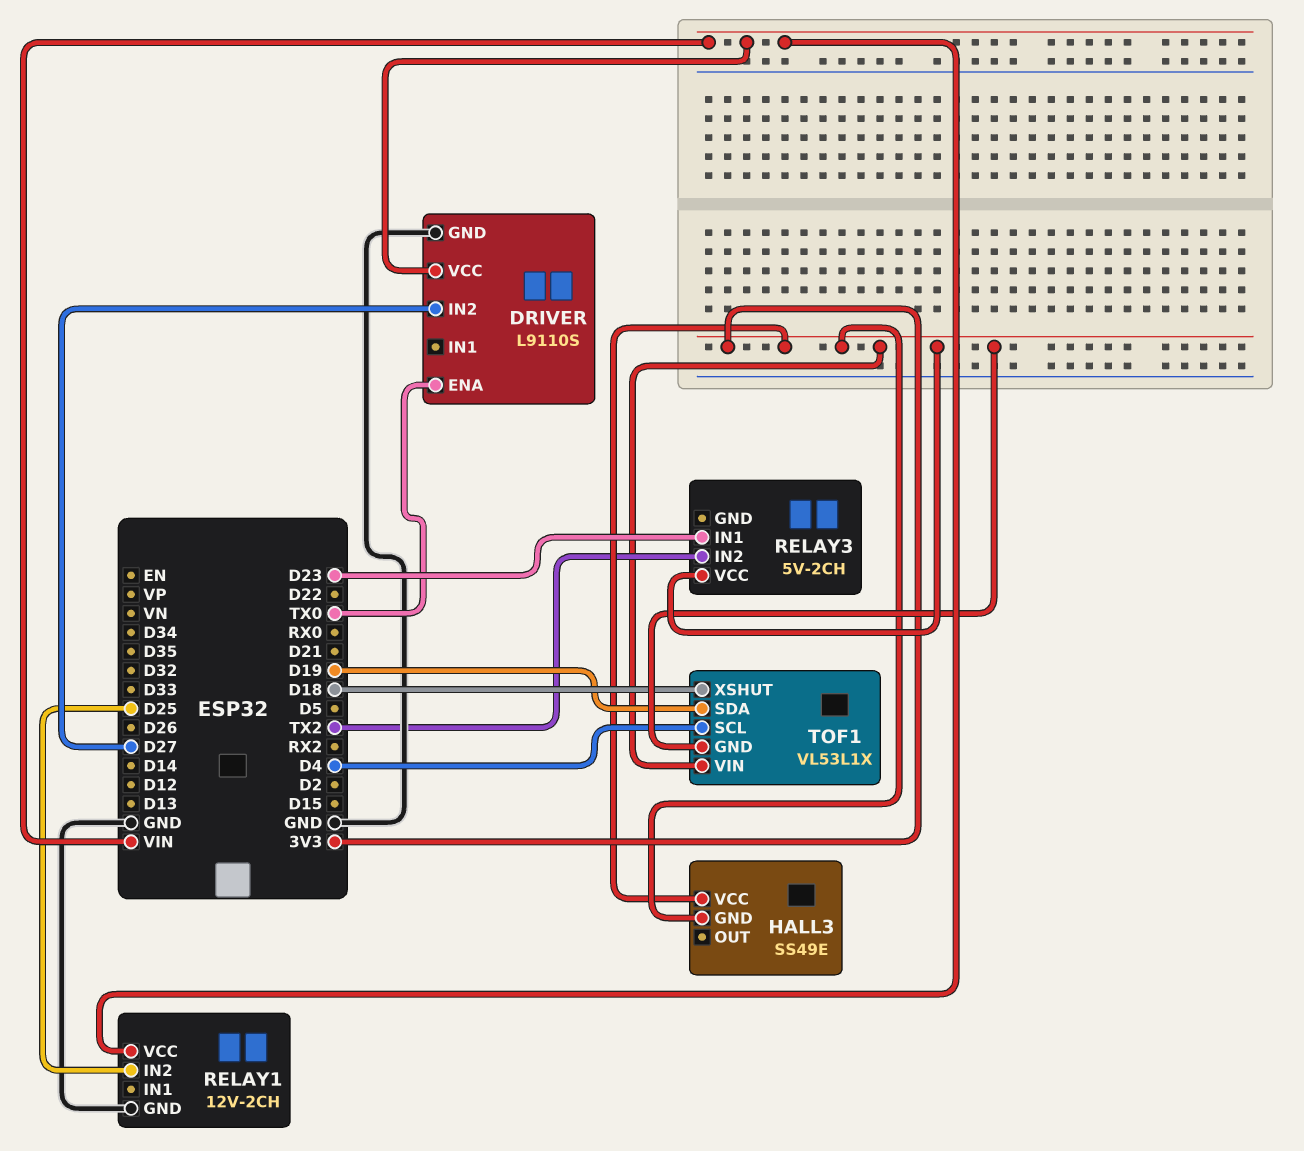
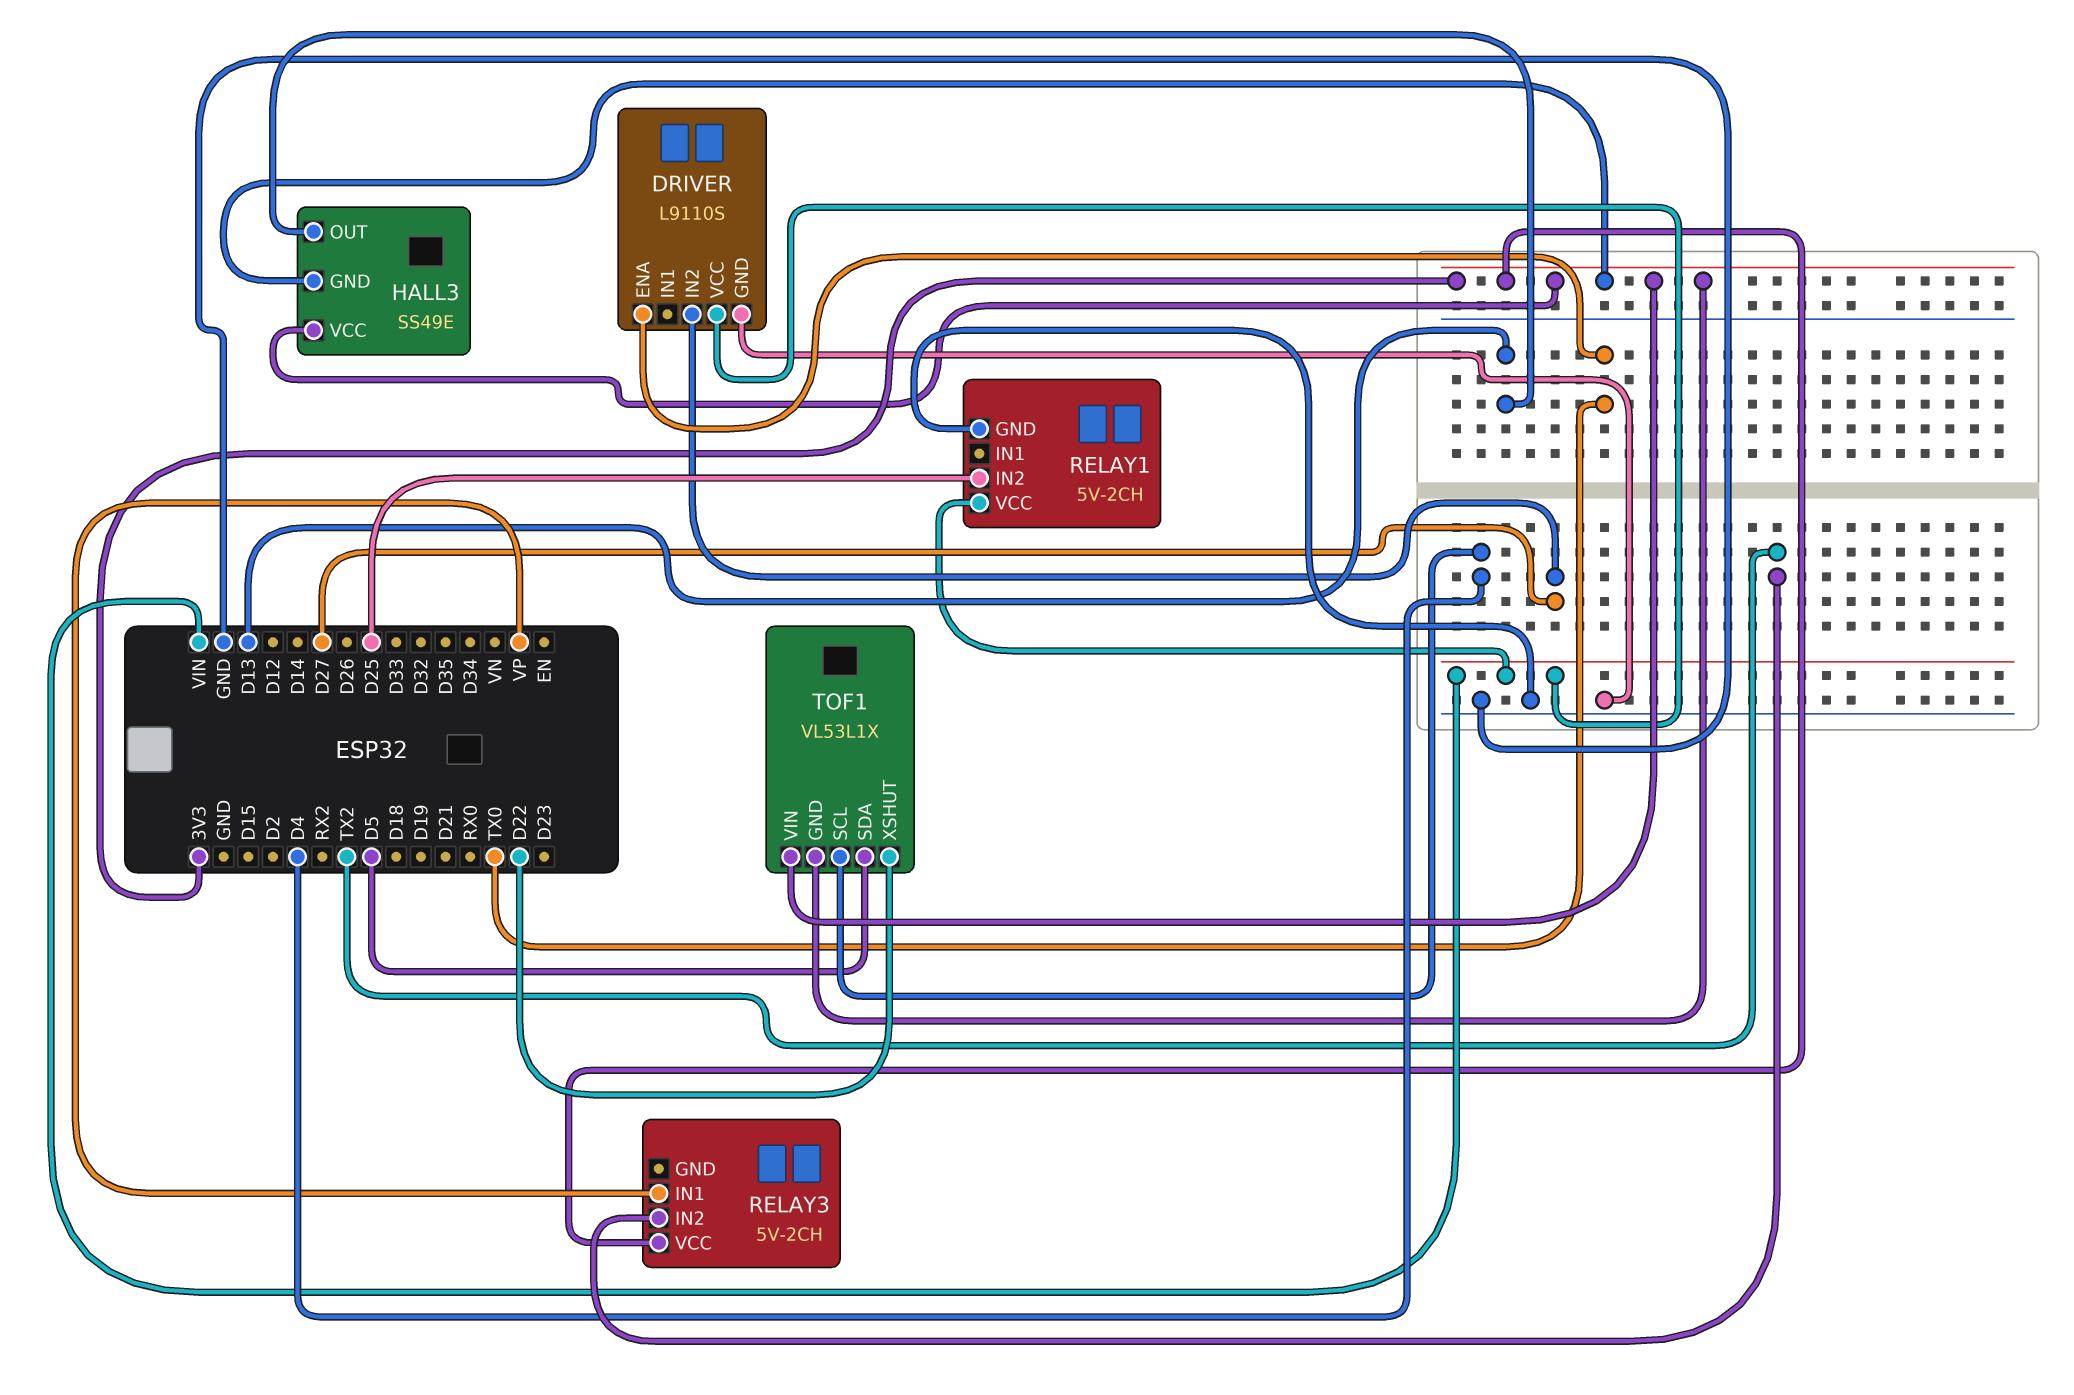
HALL3 pin OUT: none -> D13
RELAY1: 12V-2CH -> 5V-2CH
RELAY3 pin IN1: D23 -> VP
TOF1 pin SDA: D19 -> D5
TOF1 pin XSHUT: D18 -> D22

